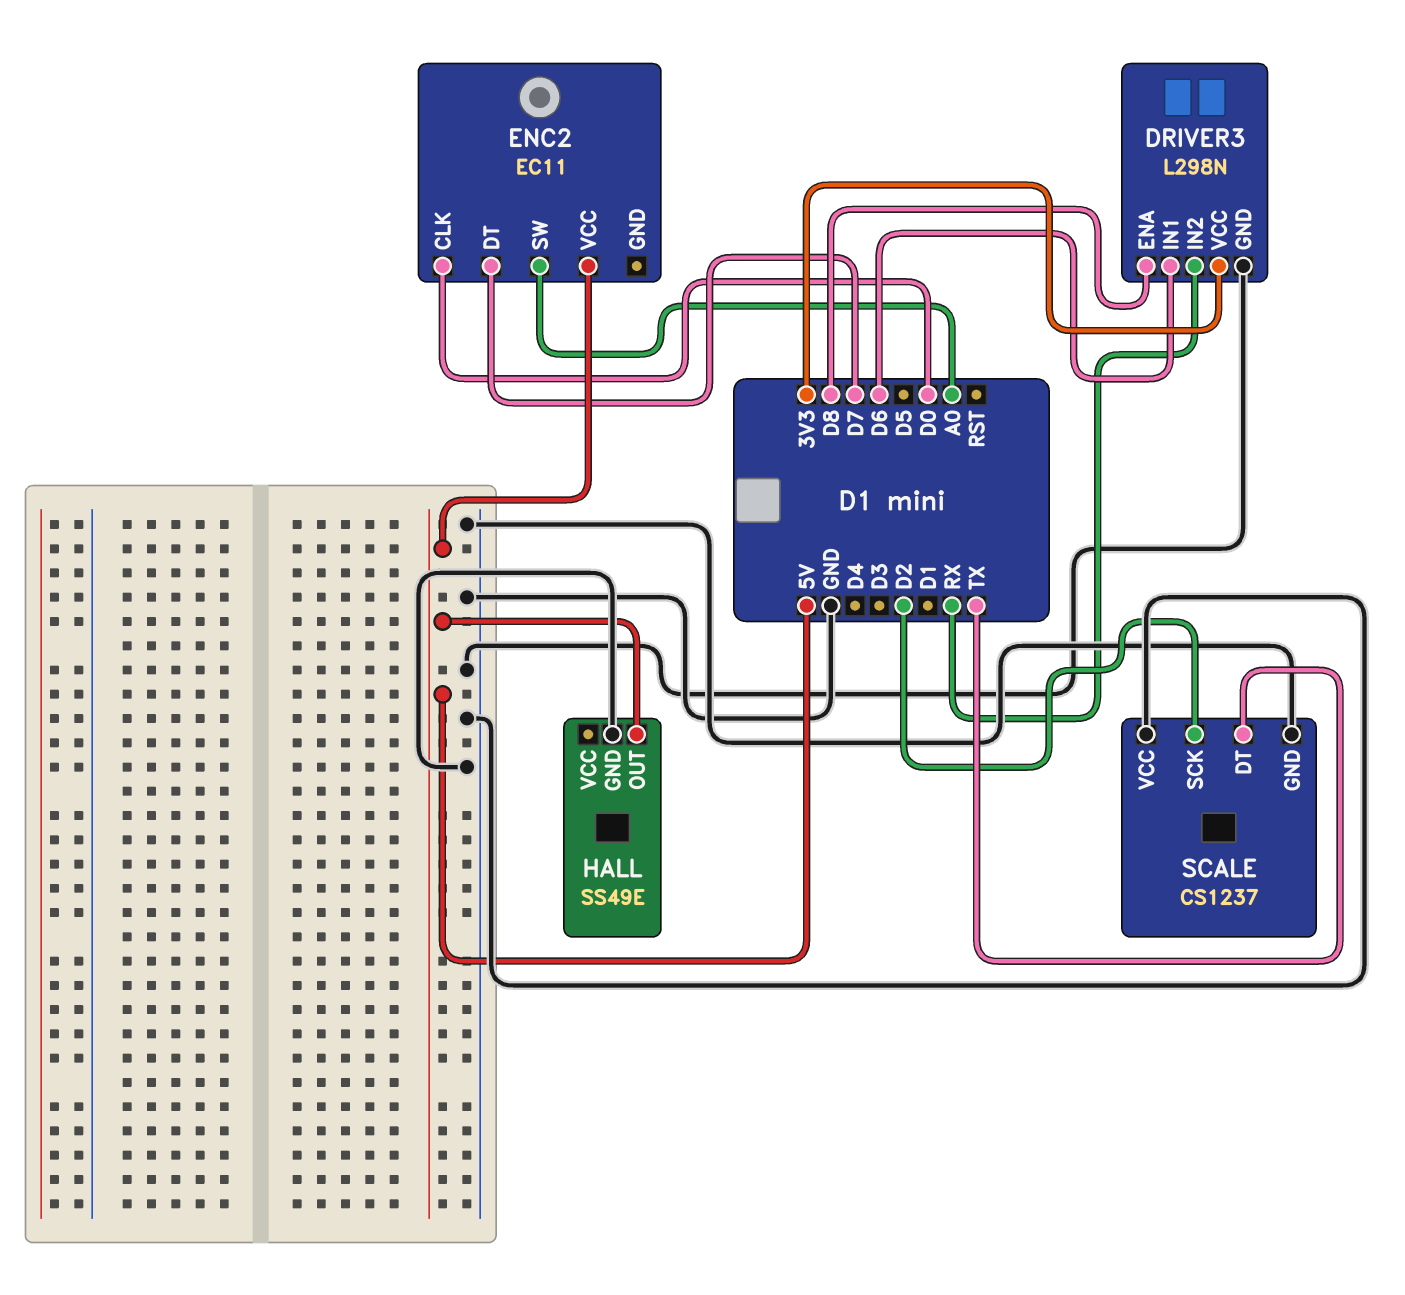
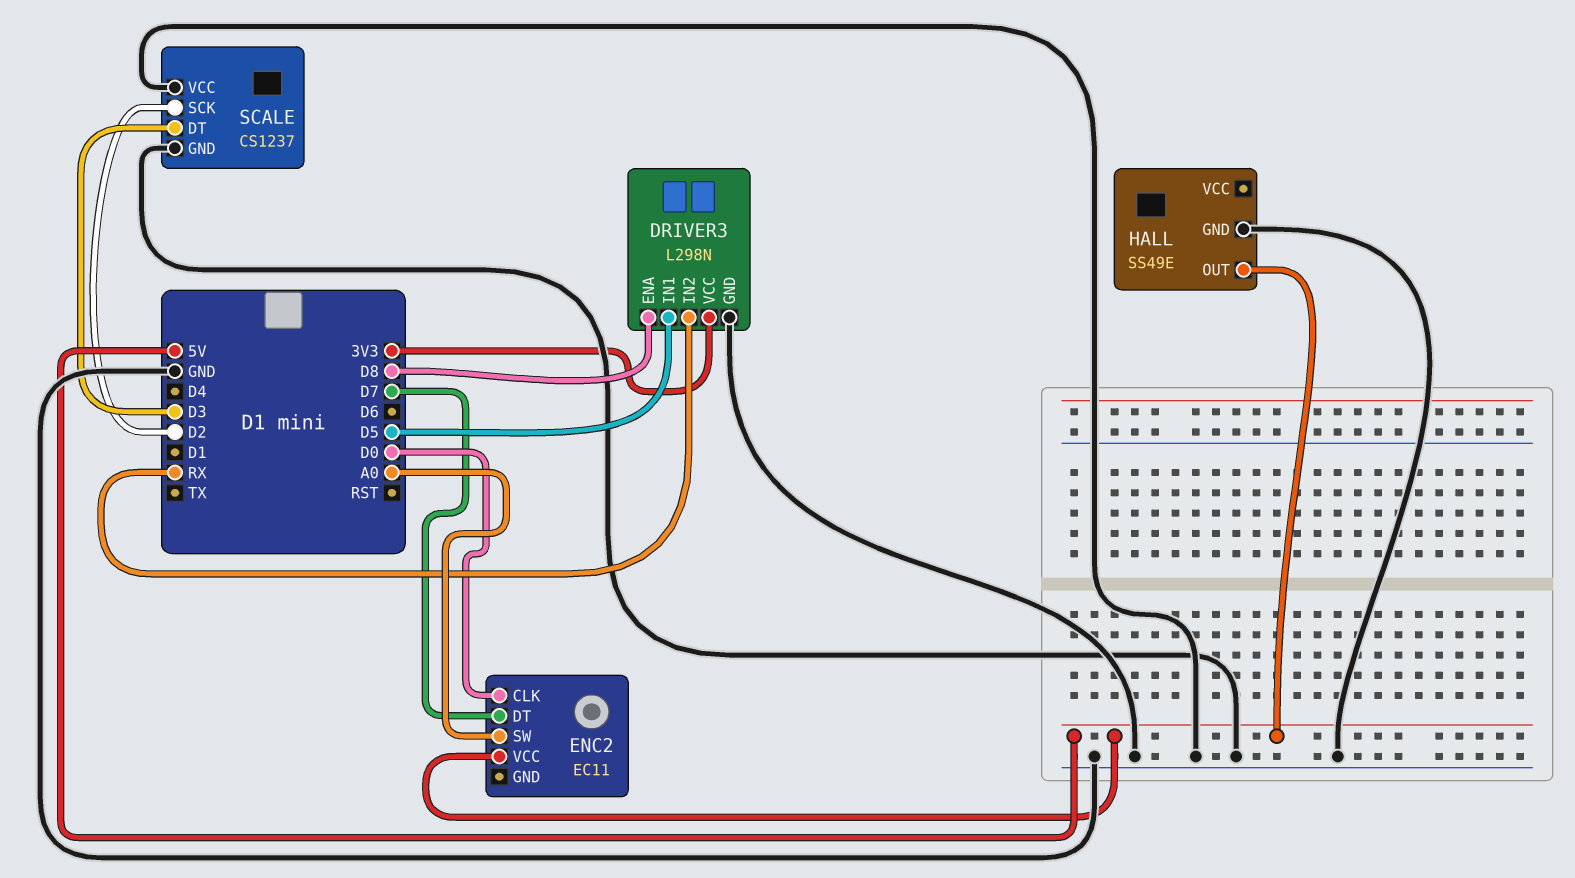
DRIVER3 pin IN1: D6 -> D5
SCALE pin DT: TX -> D3

